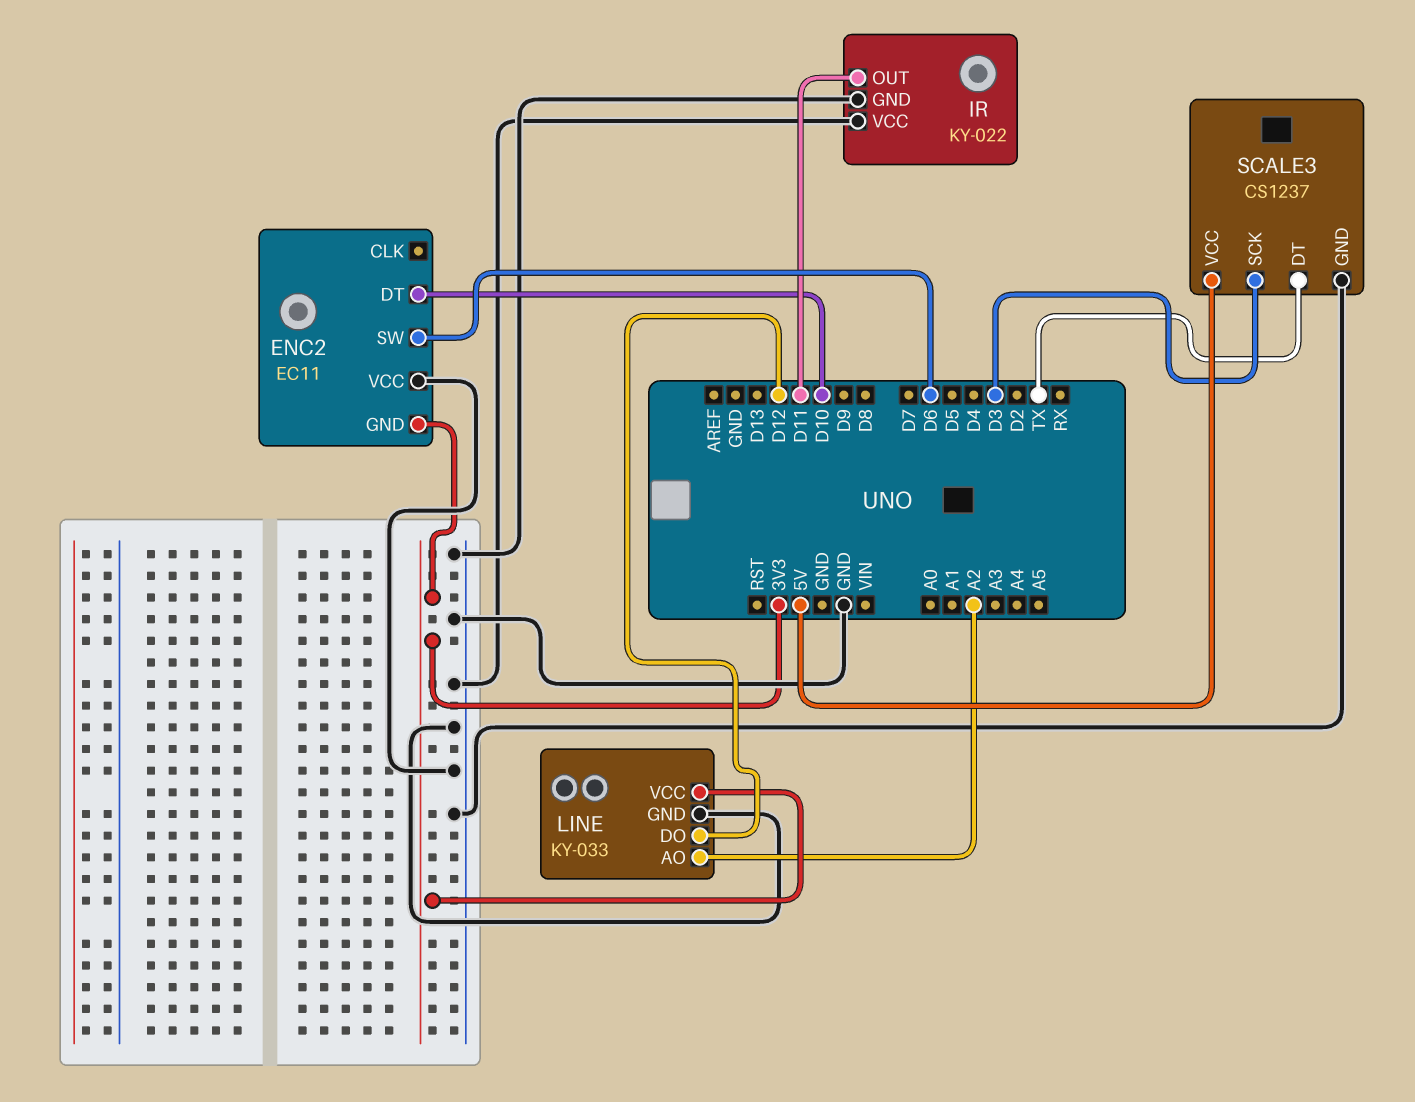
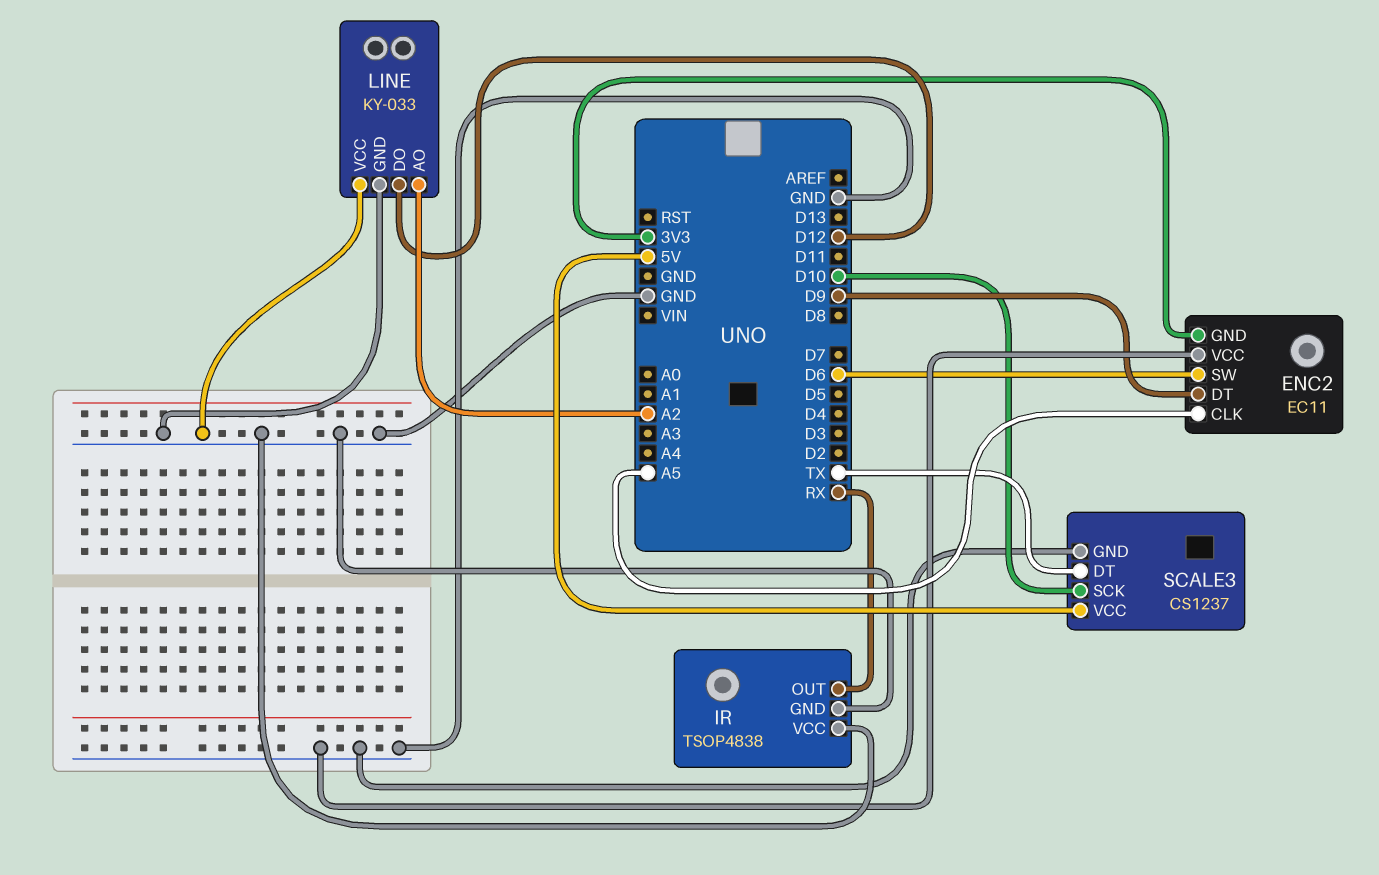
ENC2 pin CLK: none -> A5
ENC2 pin DT: D10 -> D9
IR: KY-022 -> TSOP4838
IR pin OUT: D11 -> RX
LINE pin VCC: 3V3 -> GND
SCALE3 pin SCK: D3 -> D10

